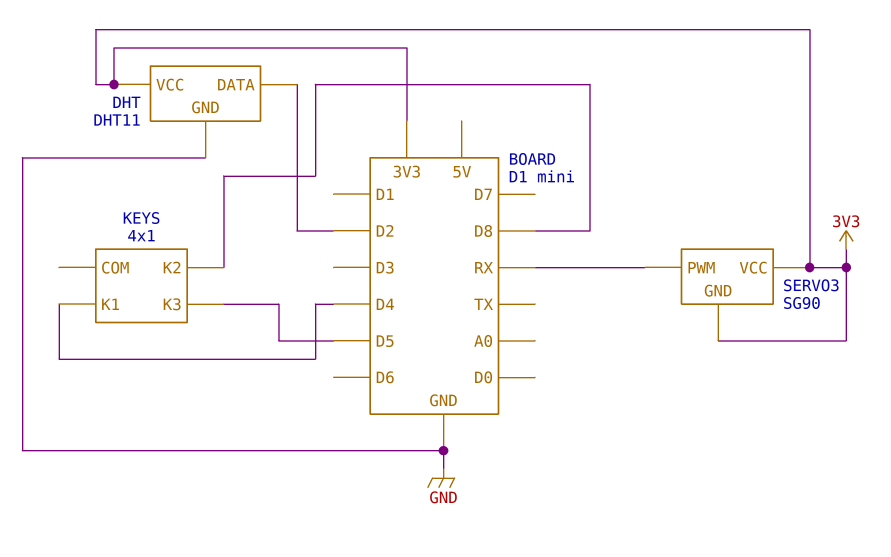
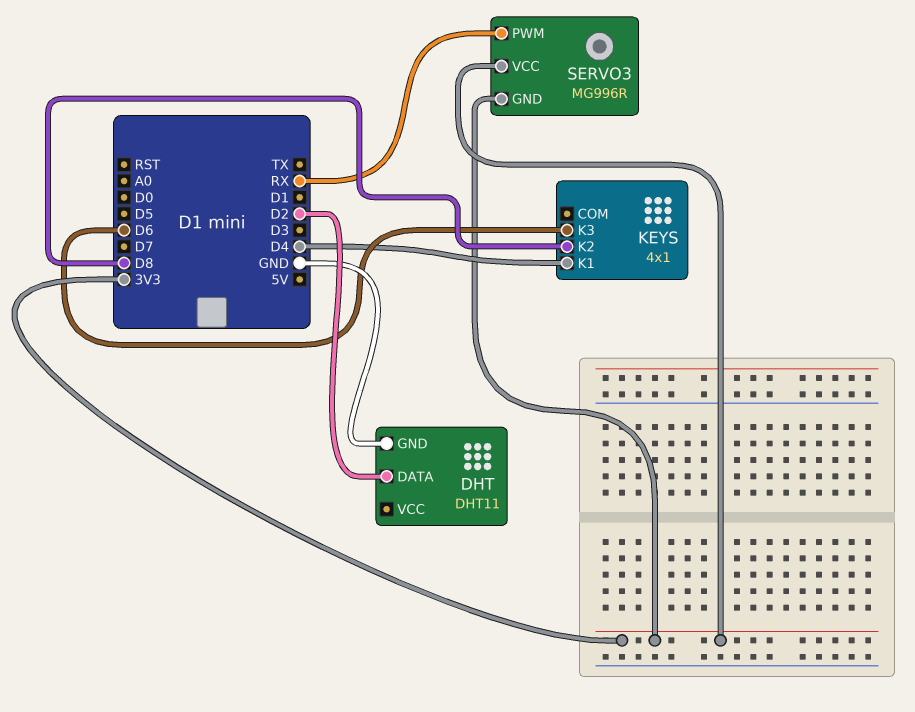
DHT pin VCC: 3V3 -> none
KEYS pin K3: D5 -> D6
SERVO3: SG90 -> MG996R

